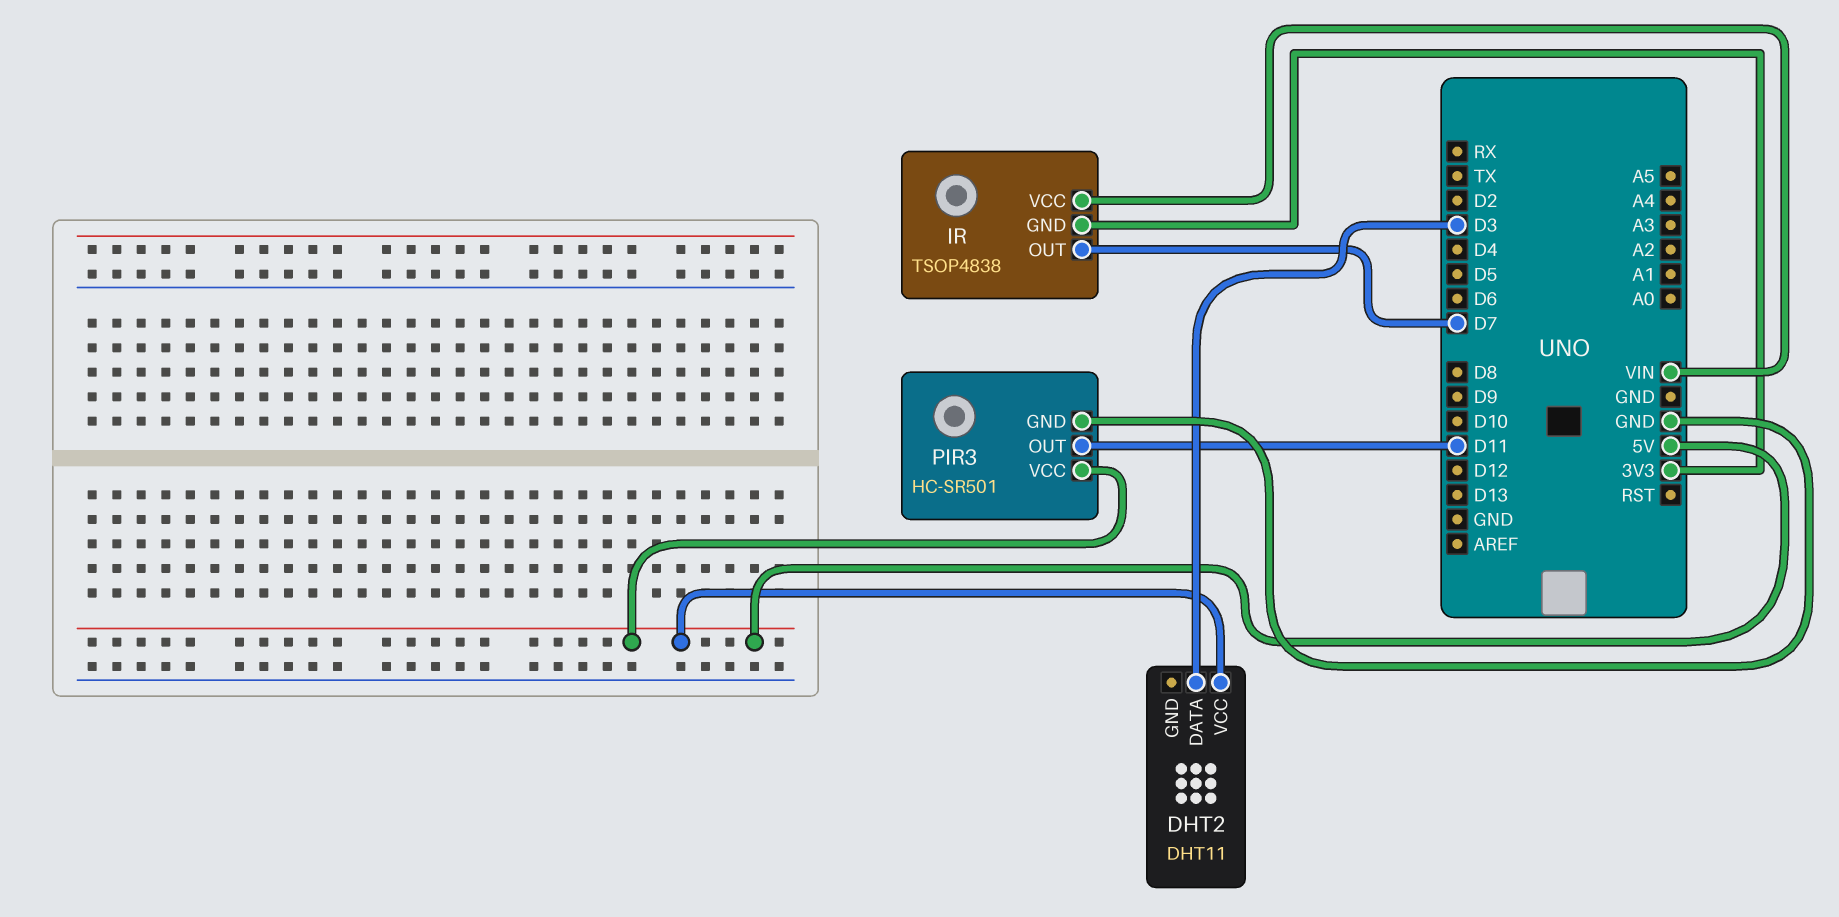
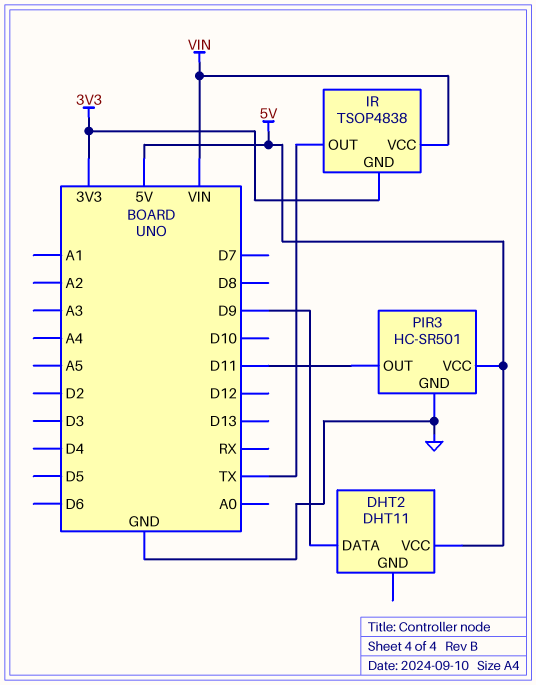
DHT2 pin DATA: D3 -> D9
IR pin OUT: D7 -> TX

